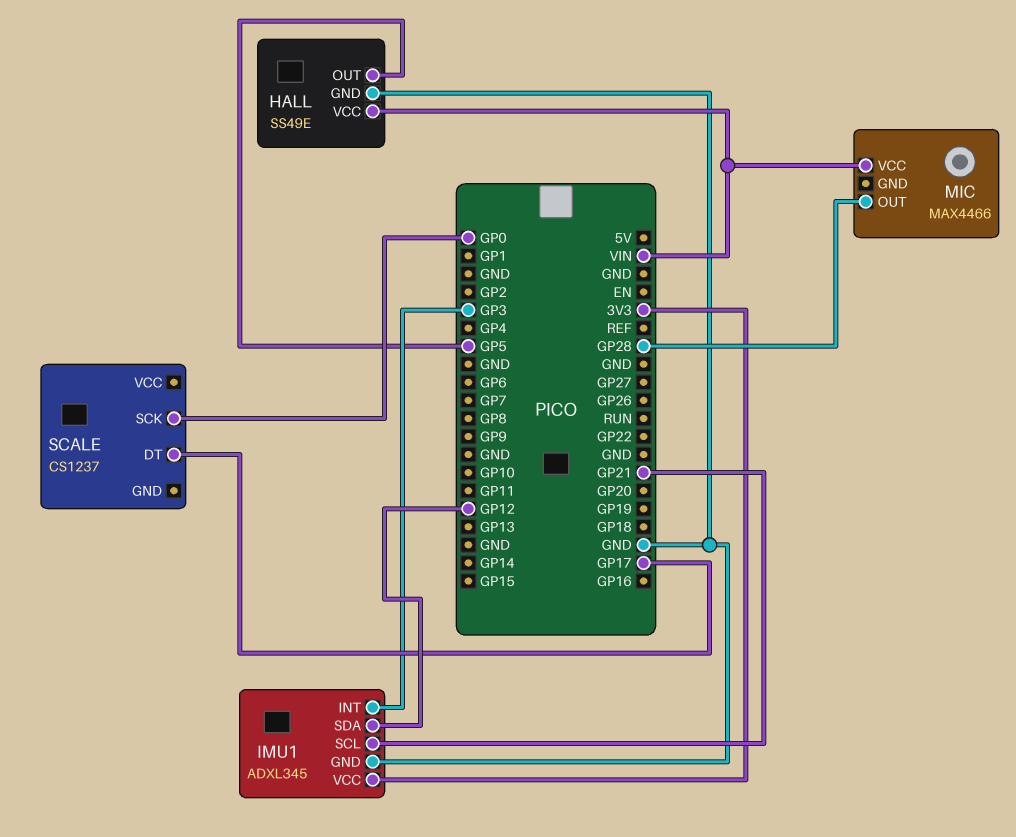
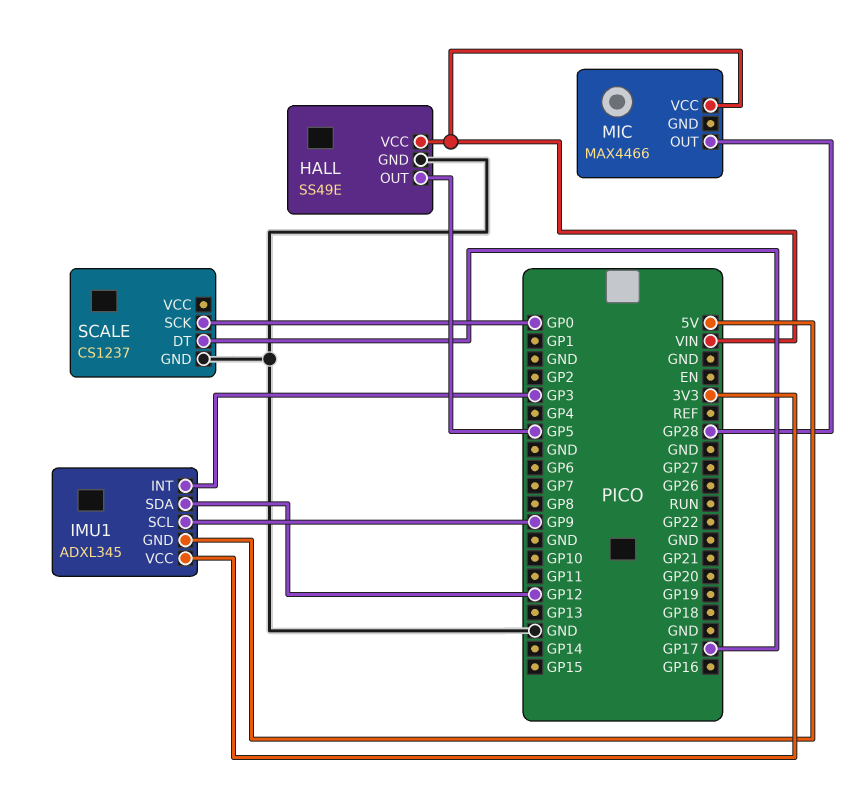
IMU1 pin GND: GND -> 5V
IMU1 pin SCL: GP21 -> GP9
SCALE pin GND: none -> GND

